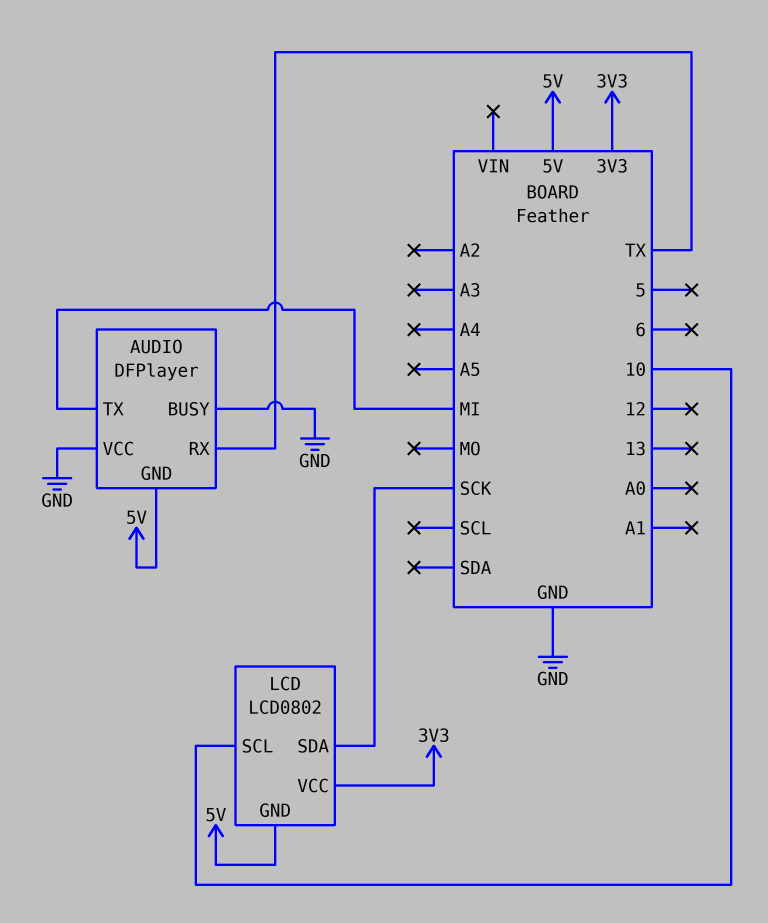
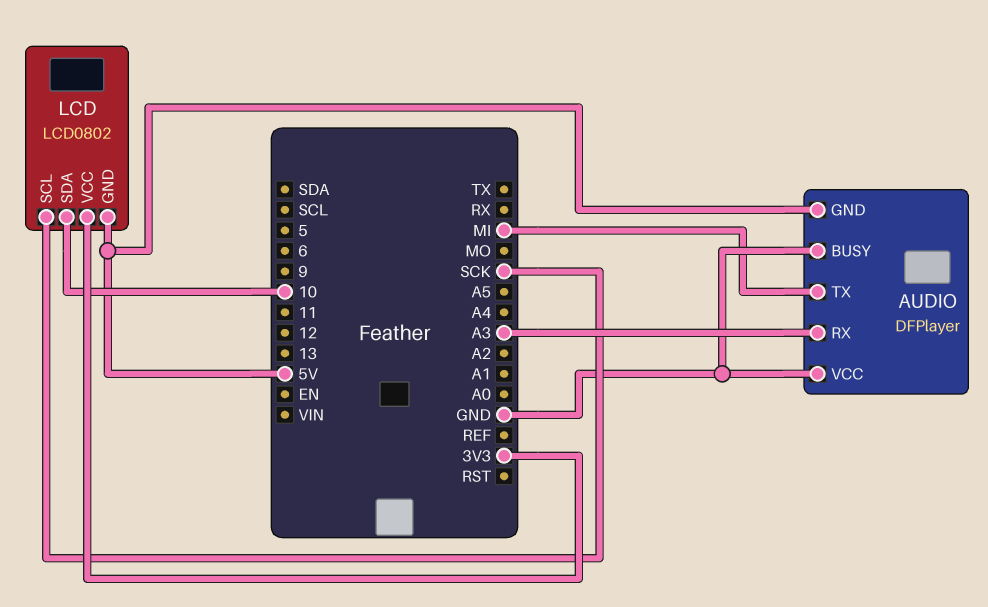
AUDIO pin RX: TX -> A3
LCD pin SCL: 10 -> SCK
LCD pin SDA: SCK -> 10

